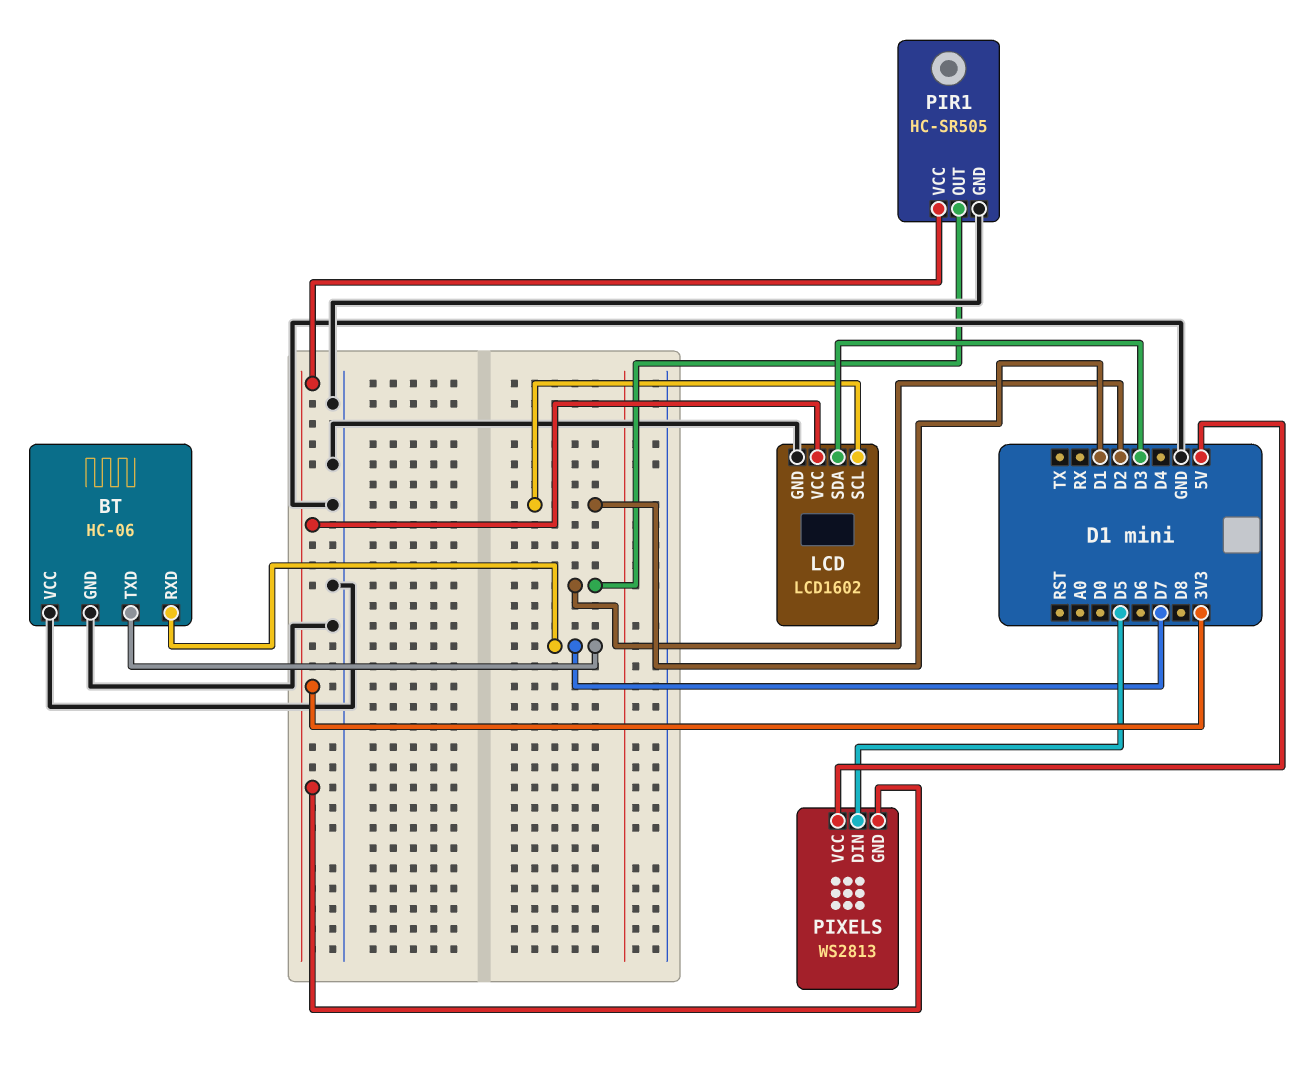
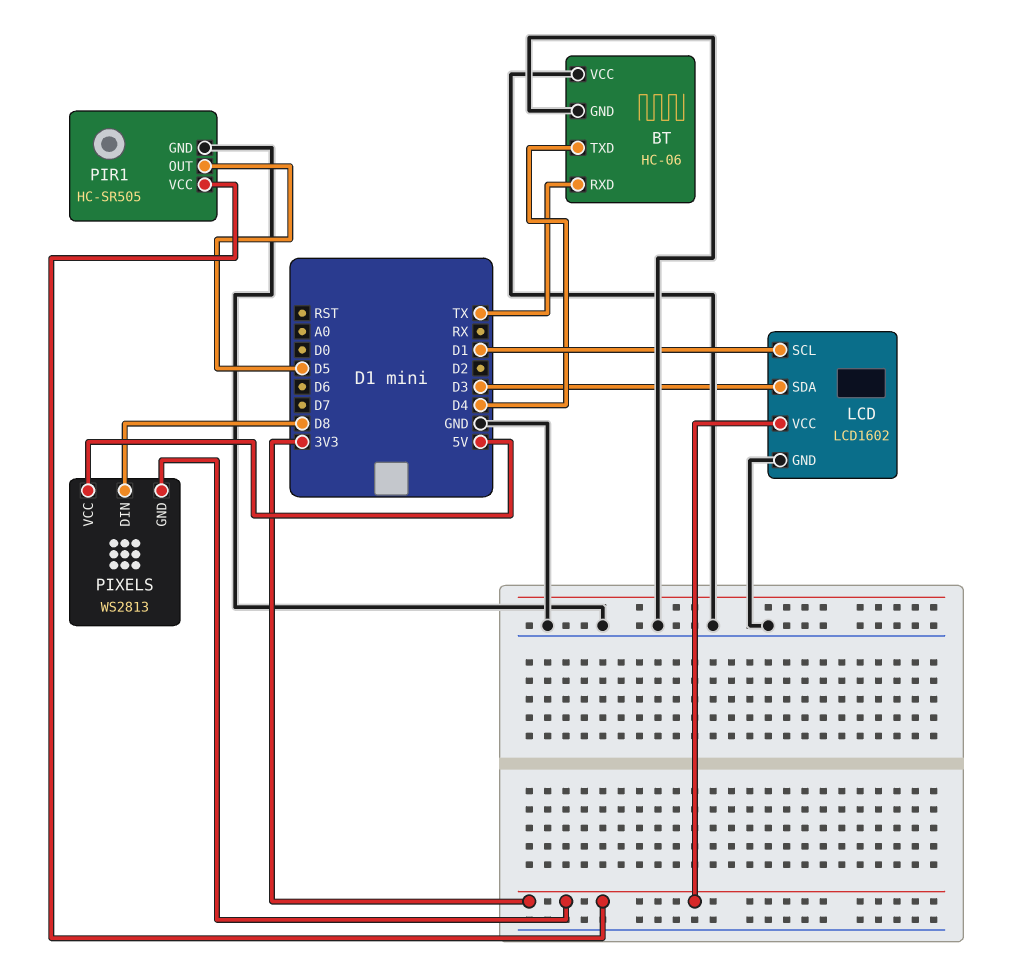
BT pin RXD: D7 -> TX
BT pin TXD: D7 -> D4
PIR1 pin OUT: D2 -> D5
PIXELS pin DIN: D5 -> D8

